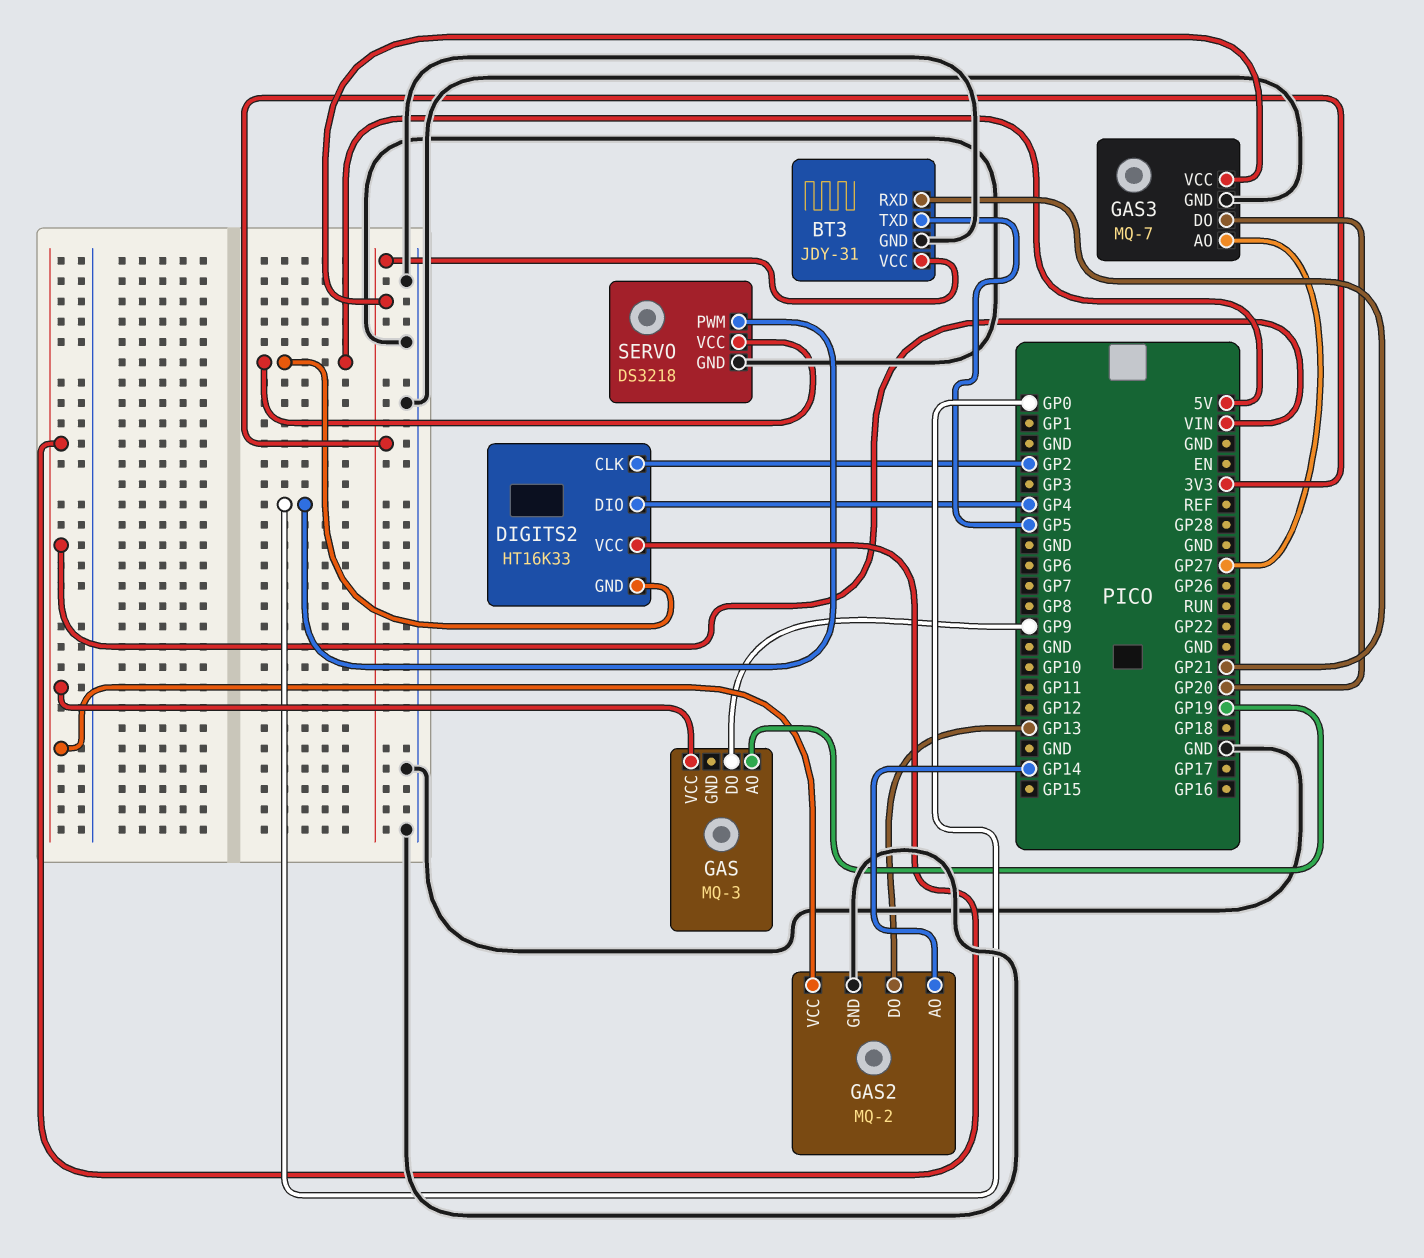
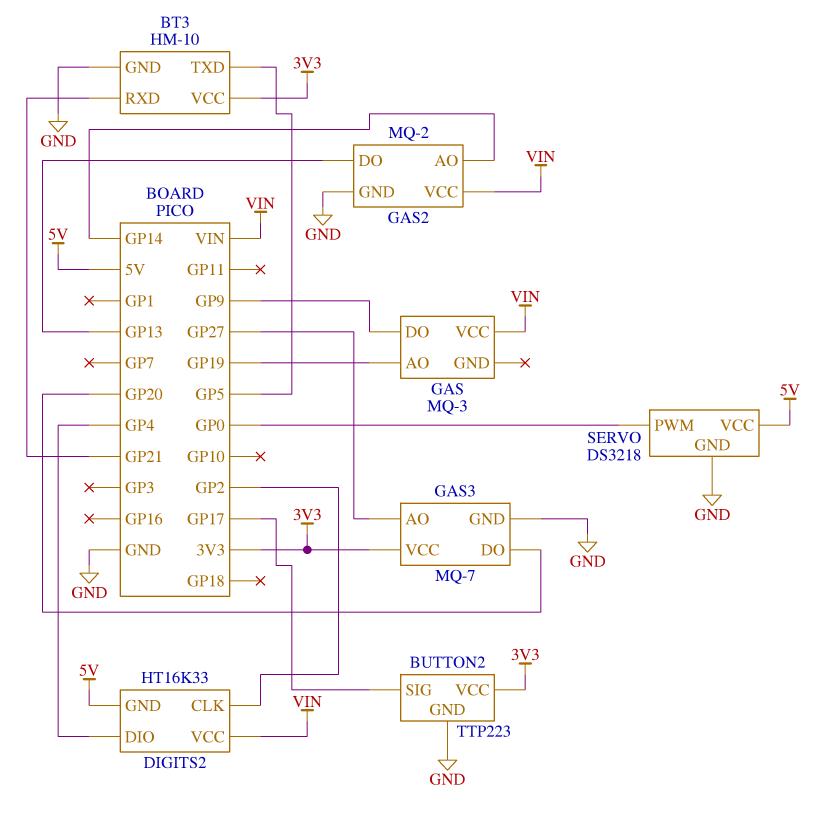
BT3: JDY-31 -> HM-10
BUTTON2: none -> TTP223
BUTTON2 pin GND: none -> GND
BUTTON2 pin SIG: none -> GP17
BUTTON2 pin VCC: none -> 3V3

